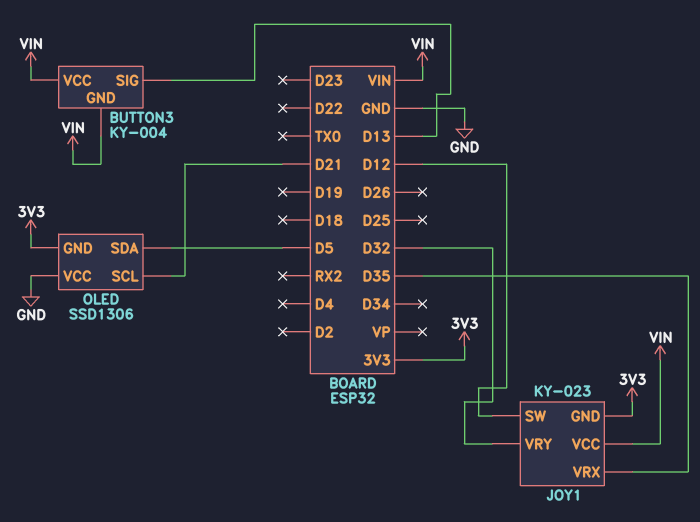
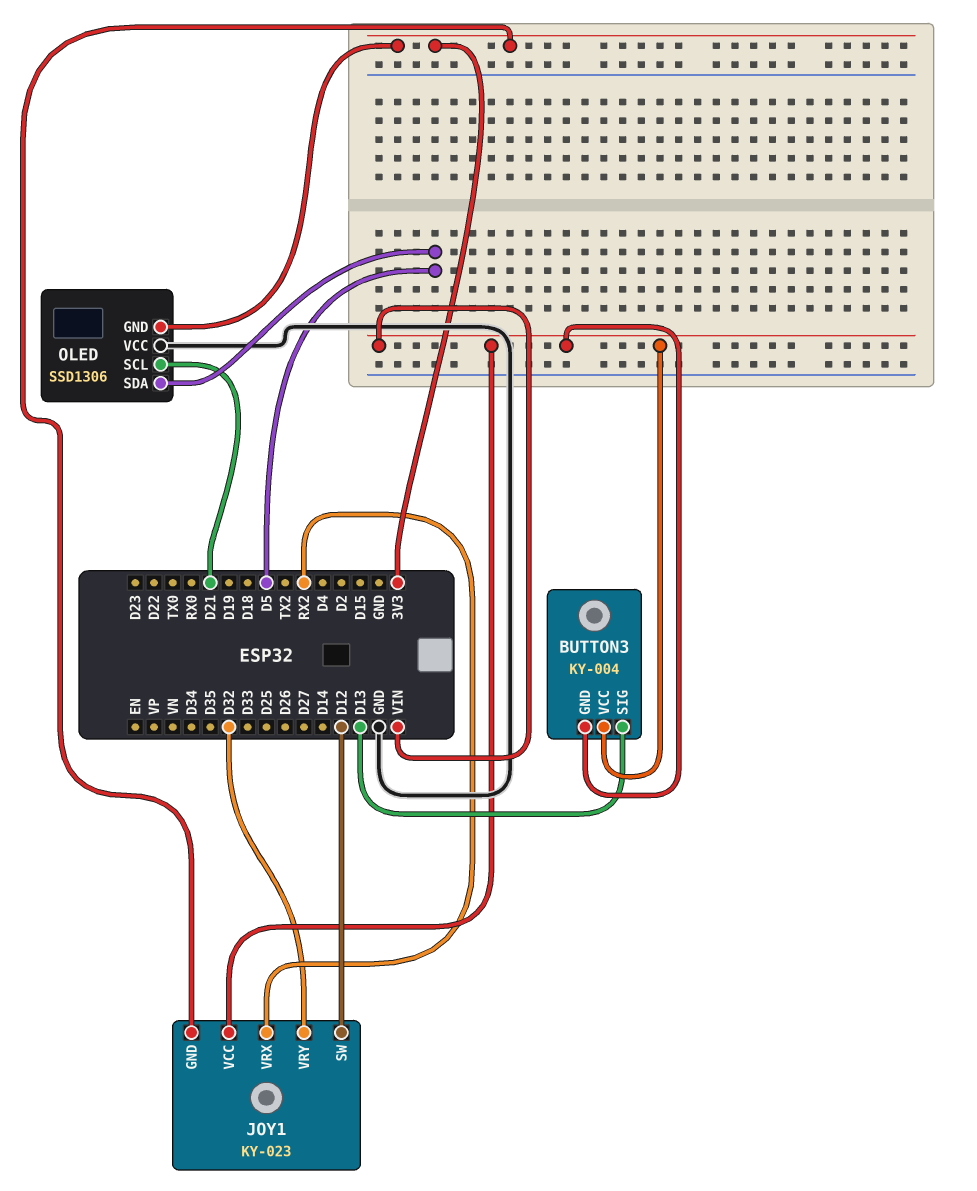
JOY1 pin VRX: D35 -> RX2

